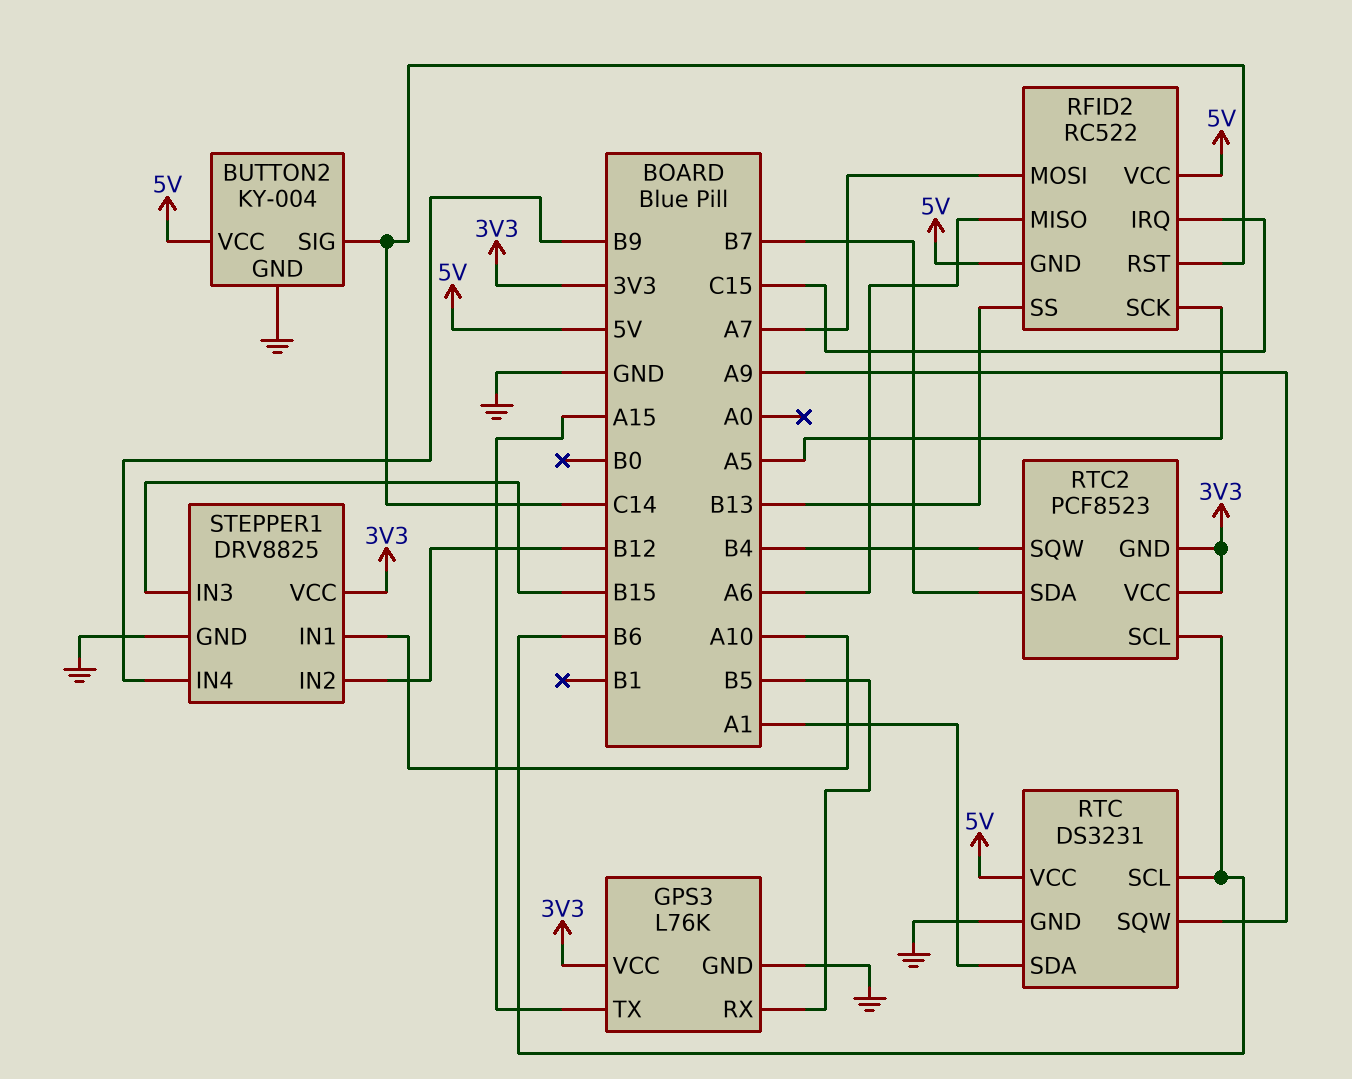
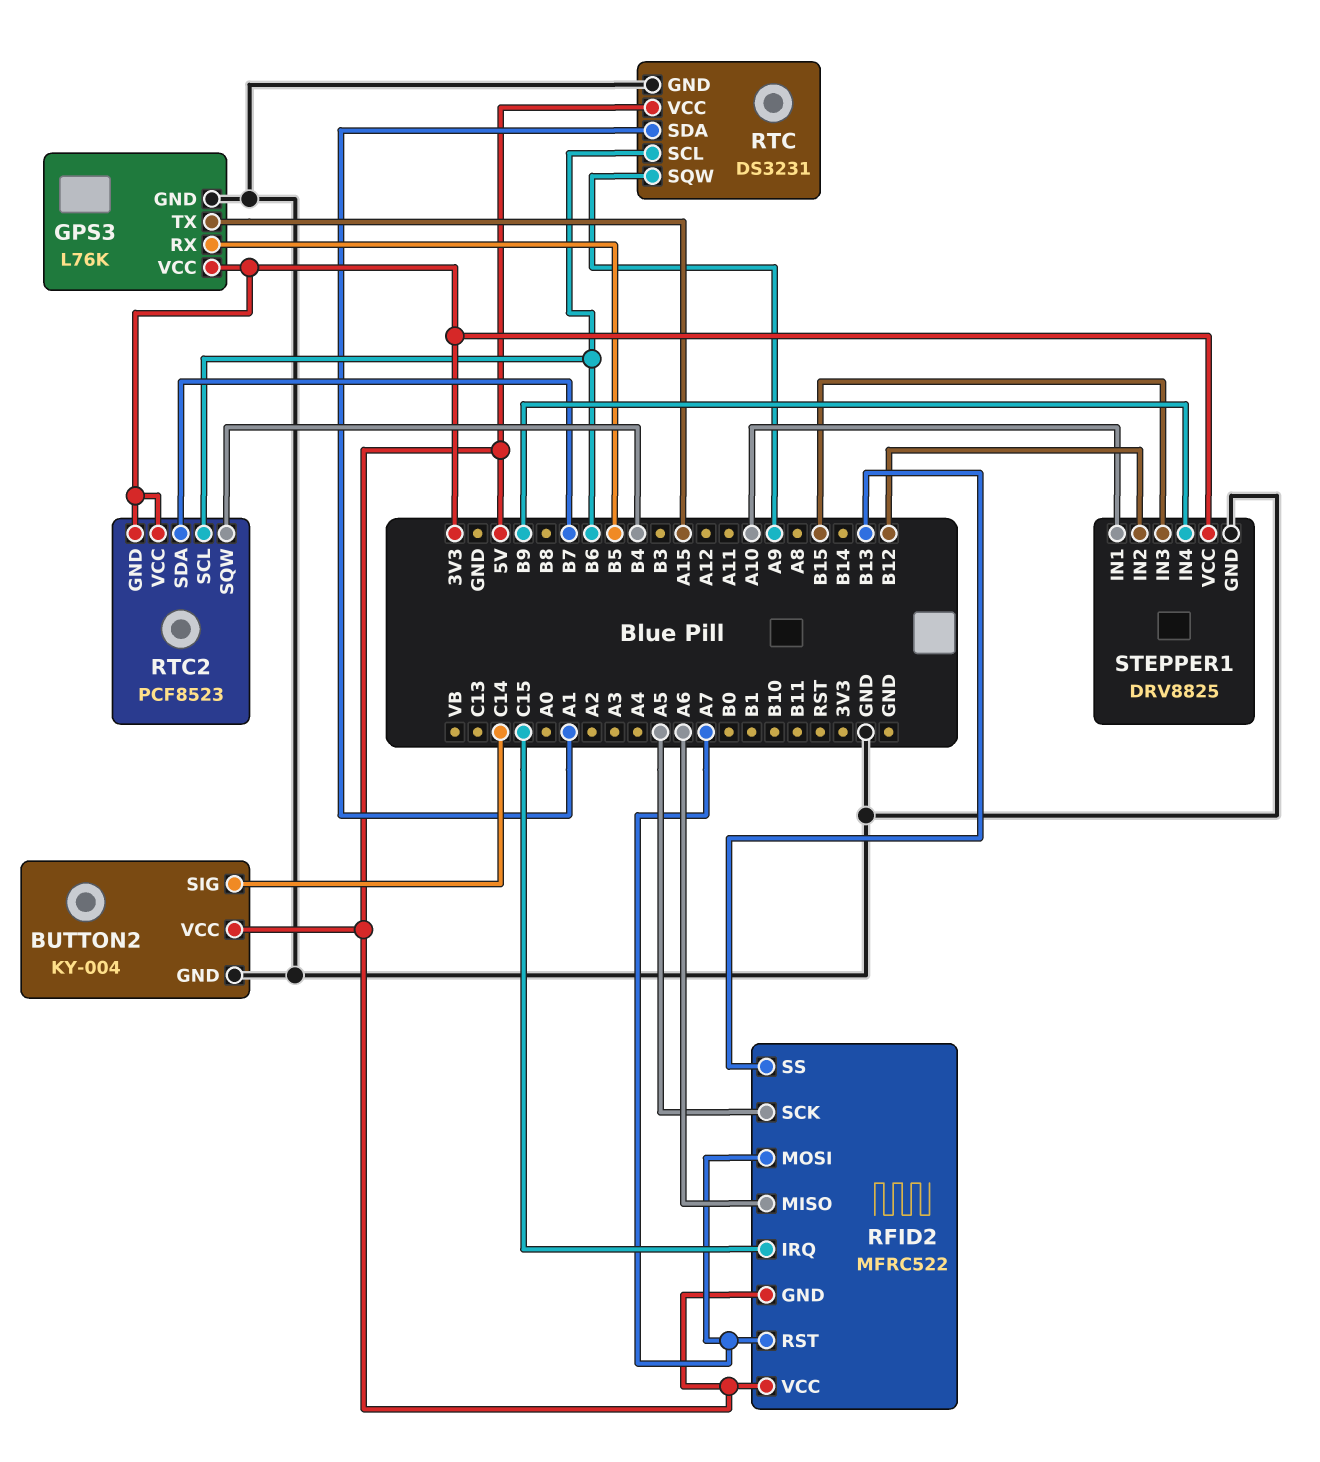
RFID2: RC522 -> MFRC522
RFID2 pin RST: C14 -> A7

